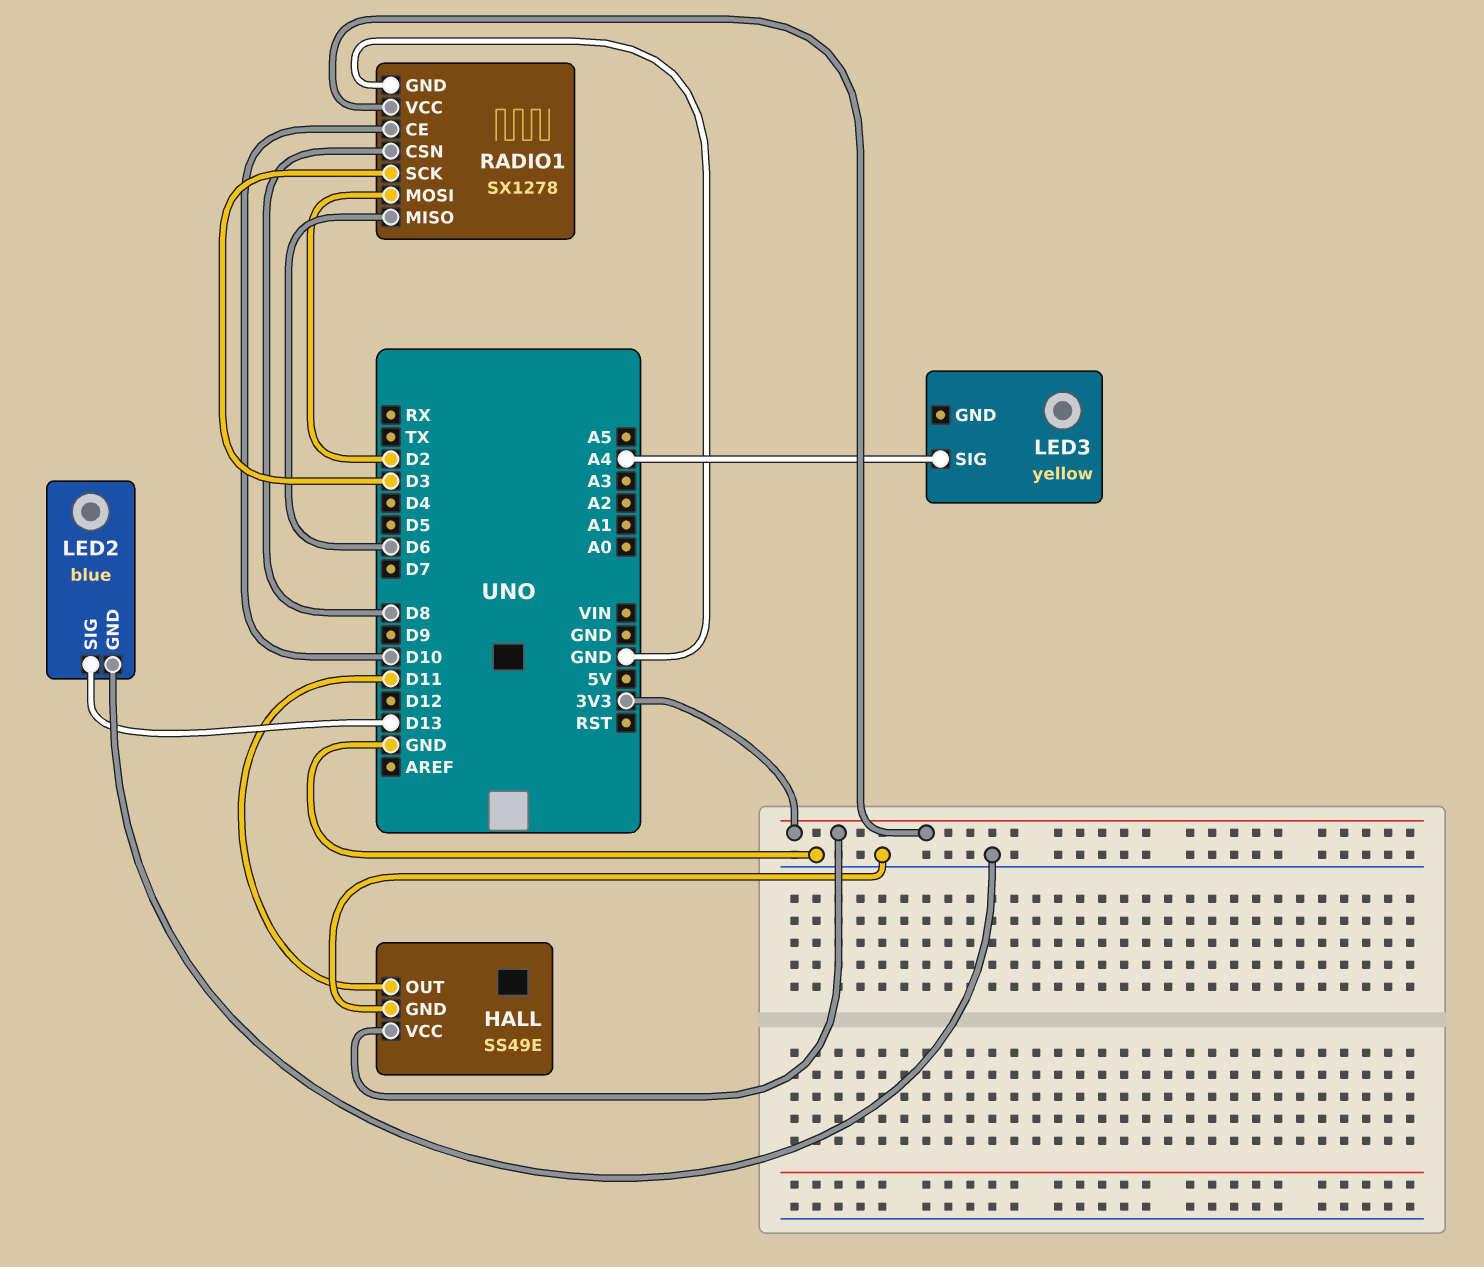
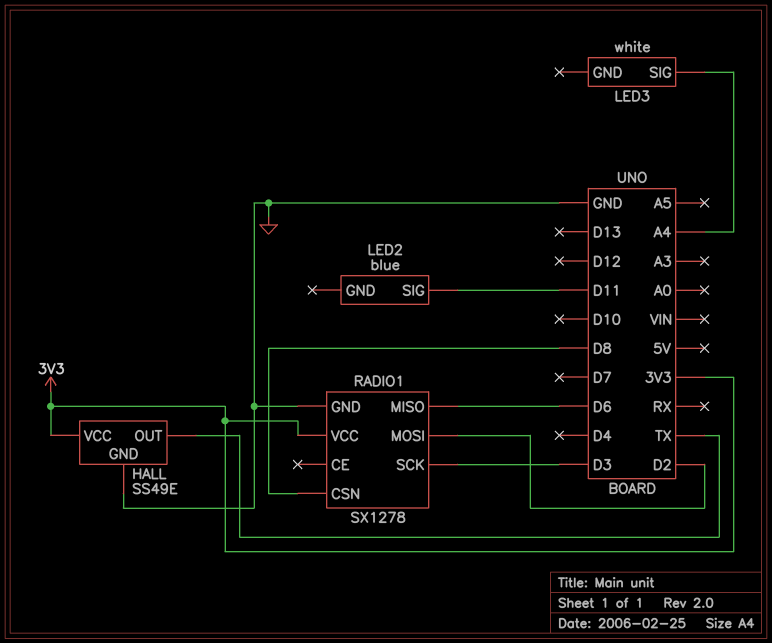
HALL pin OUT: D11 -> TX
LED2 pin GND: GND -> none
LED2 pin SIG: D13 -> D11
LED3: yellow -> white
RADIO1 pin CE: D10 -> none

